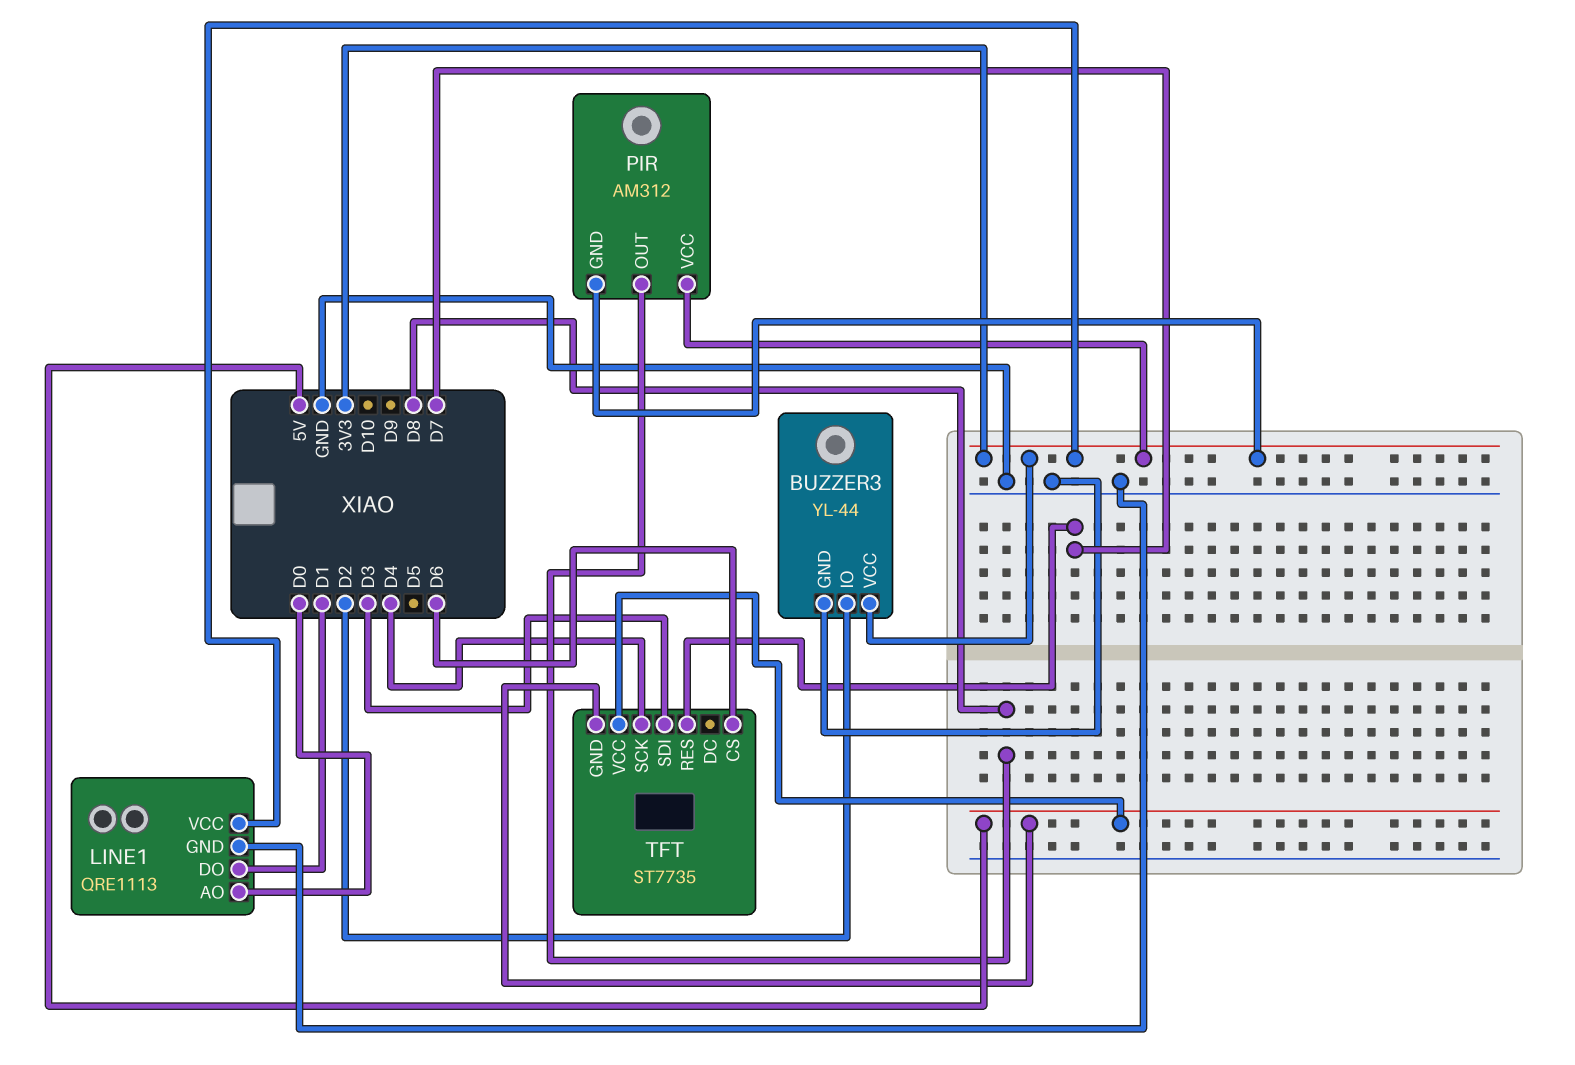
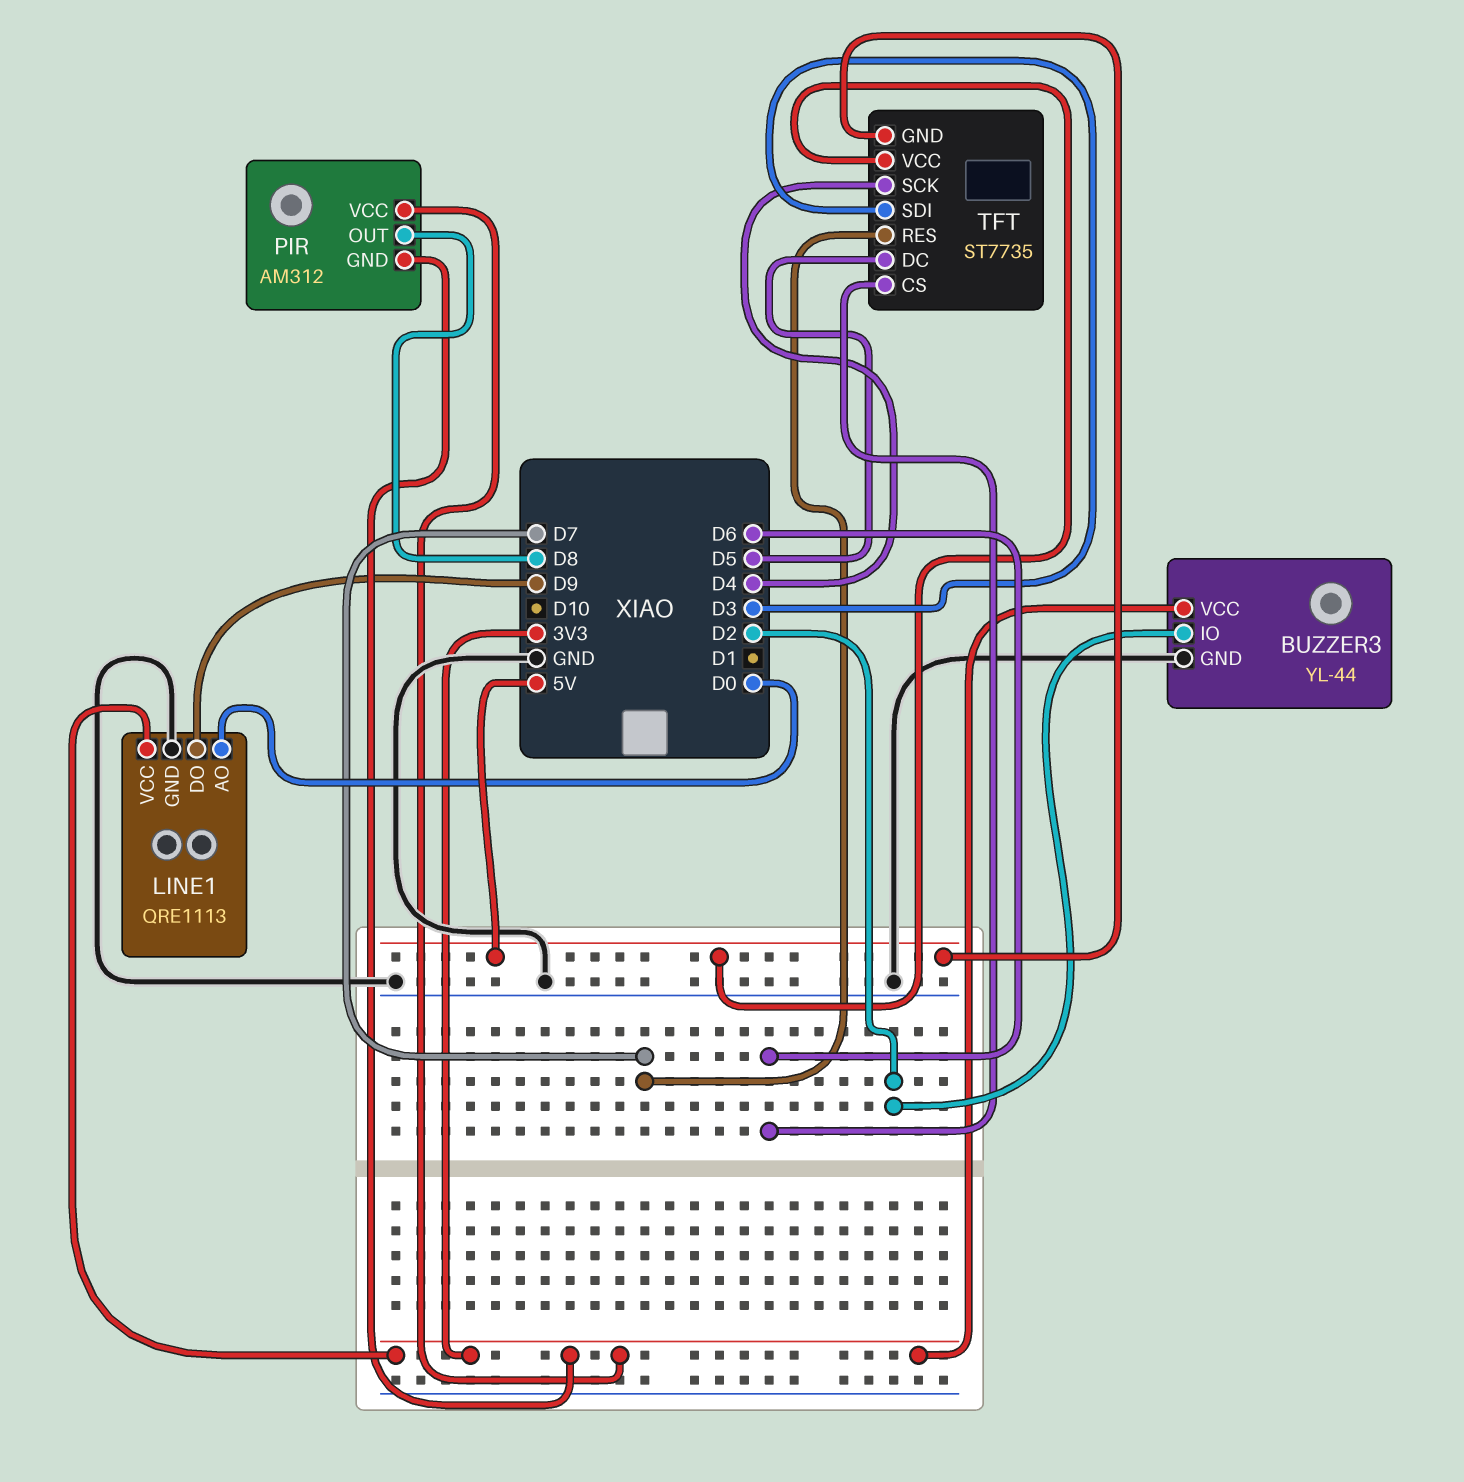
LINE1 pin DO: D1 -> D9
TFT pin DC: none -> D5

